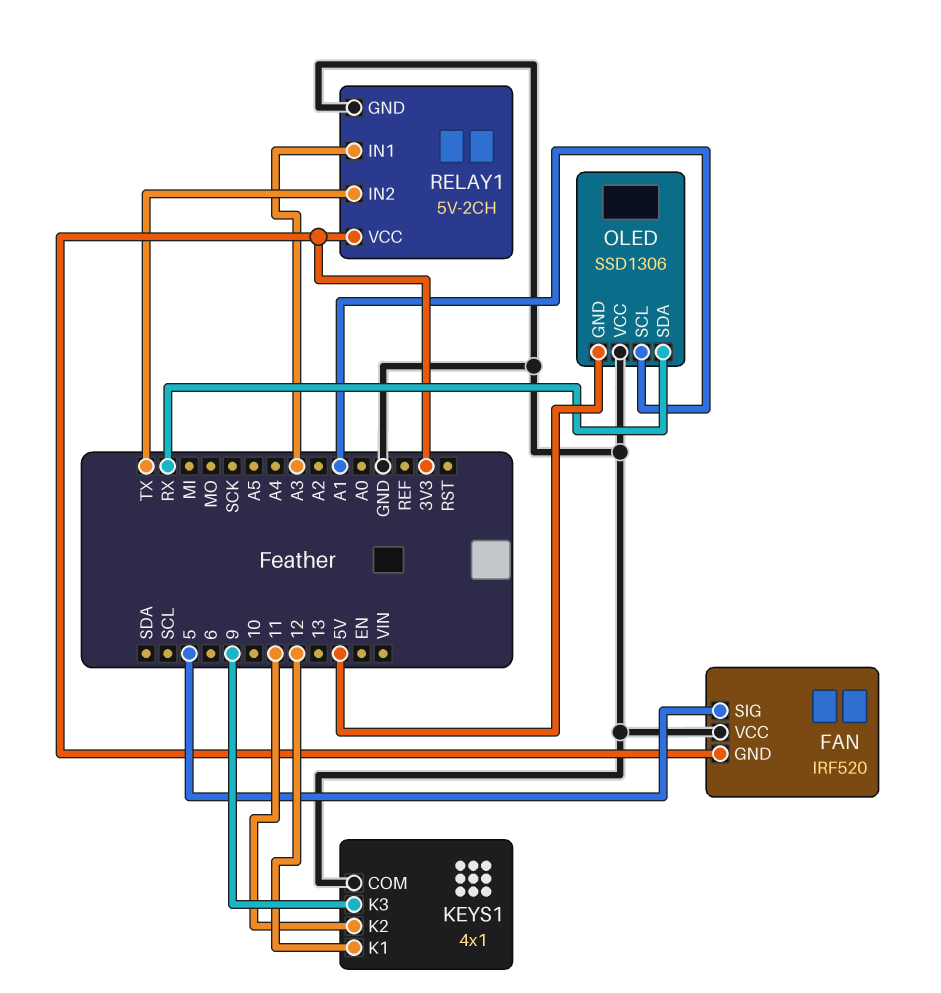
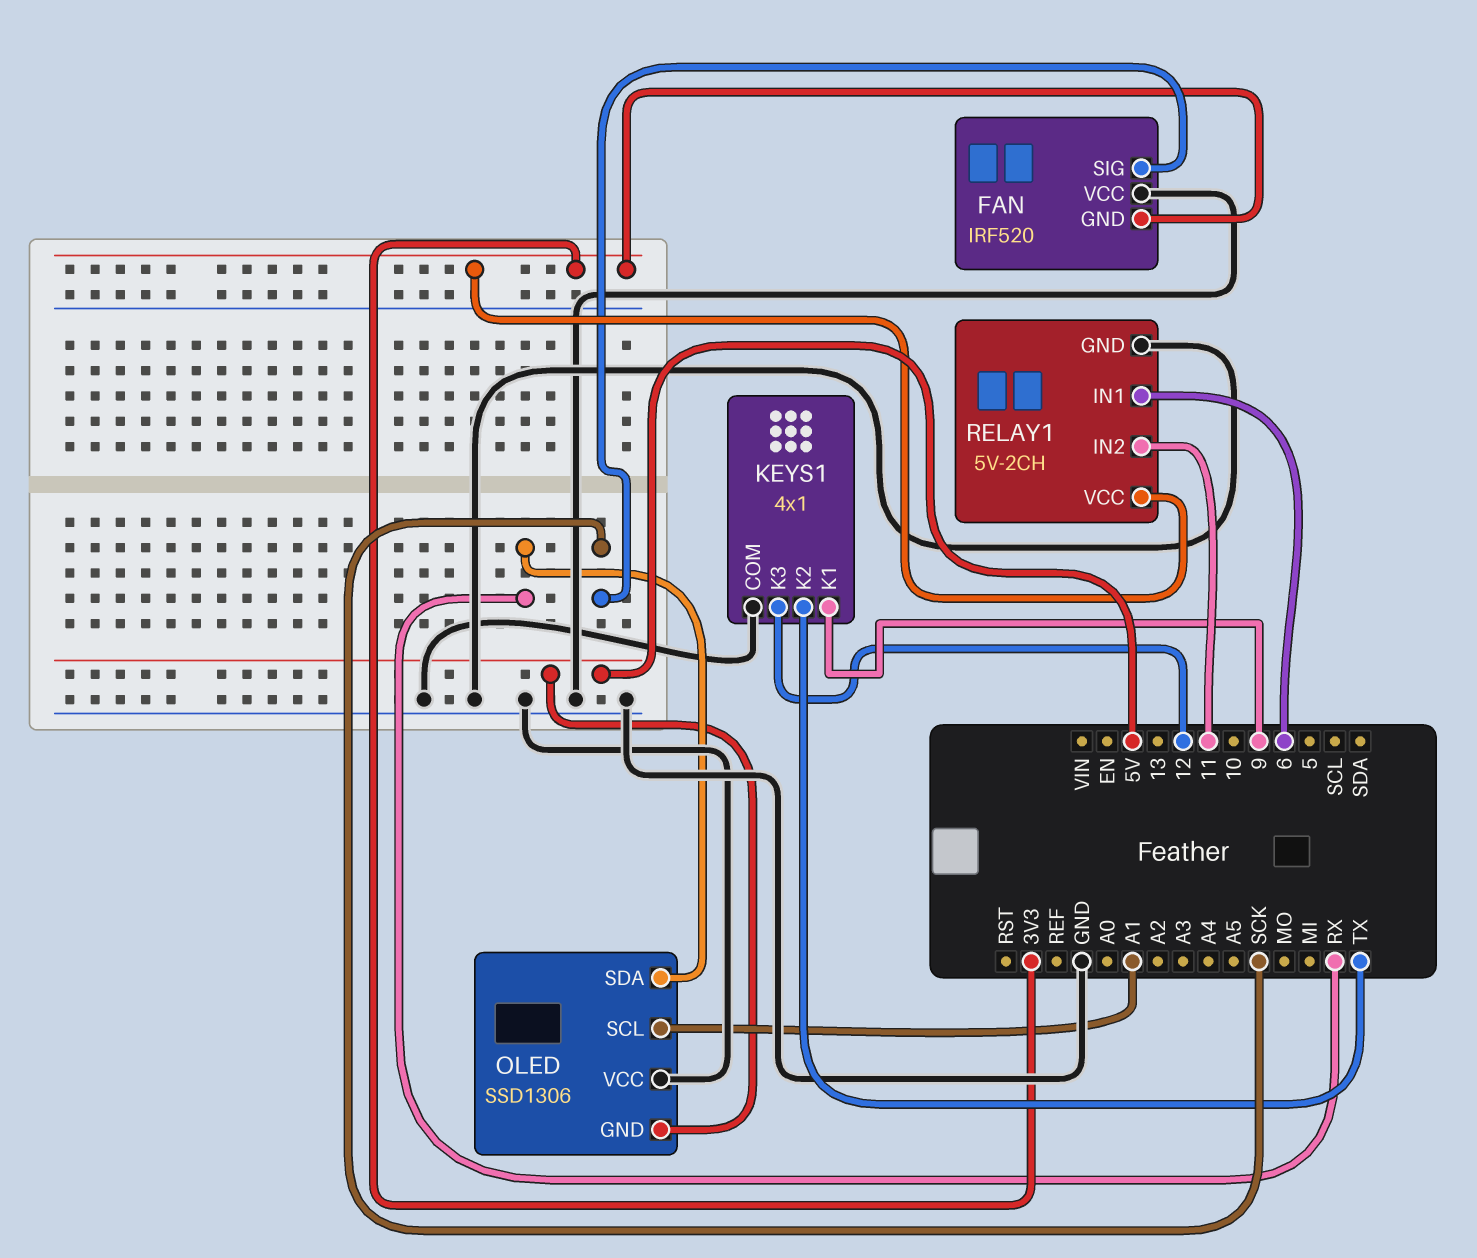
FAN pin SIG: 5 -> SCK
KEYS1 pin K1: 12 -> 9
KEYS1 pin K2: 11 -> TX
KEYS1 pin K3: 9 -> 12
RELAY1 pin IN1: A3 -> 6
RELAY1 pin IN2: TX -> 11

